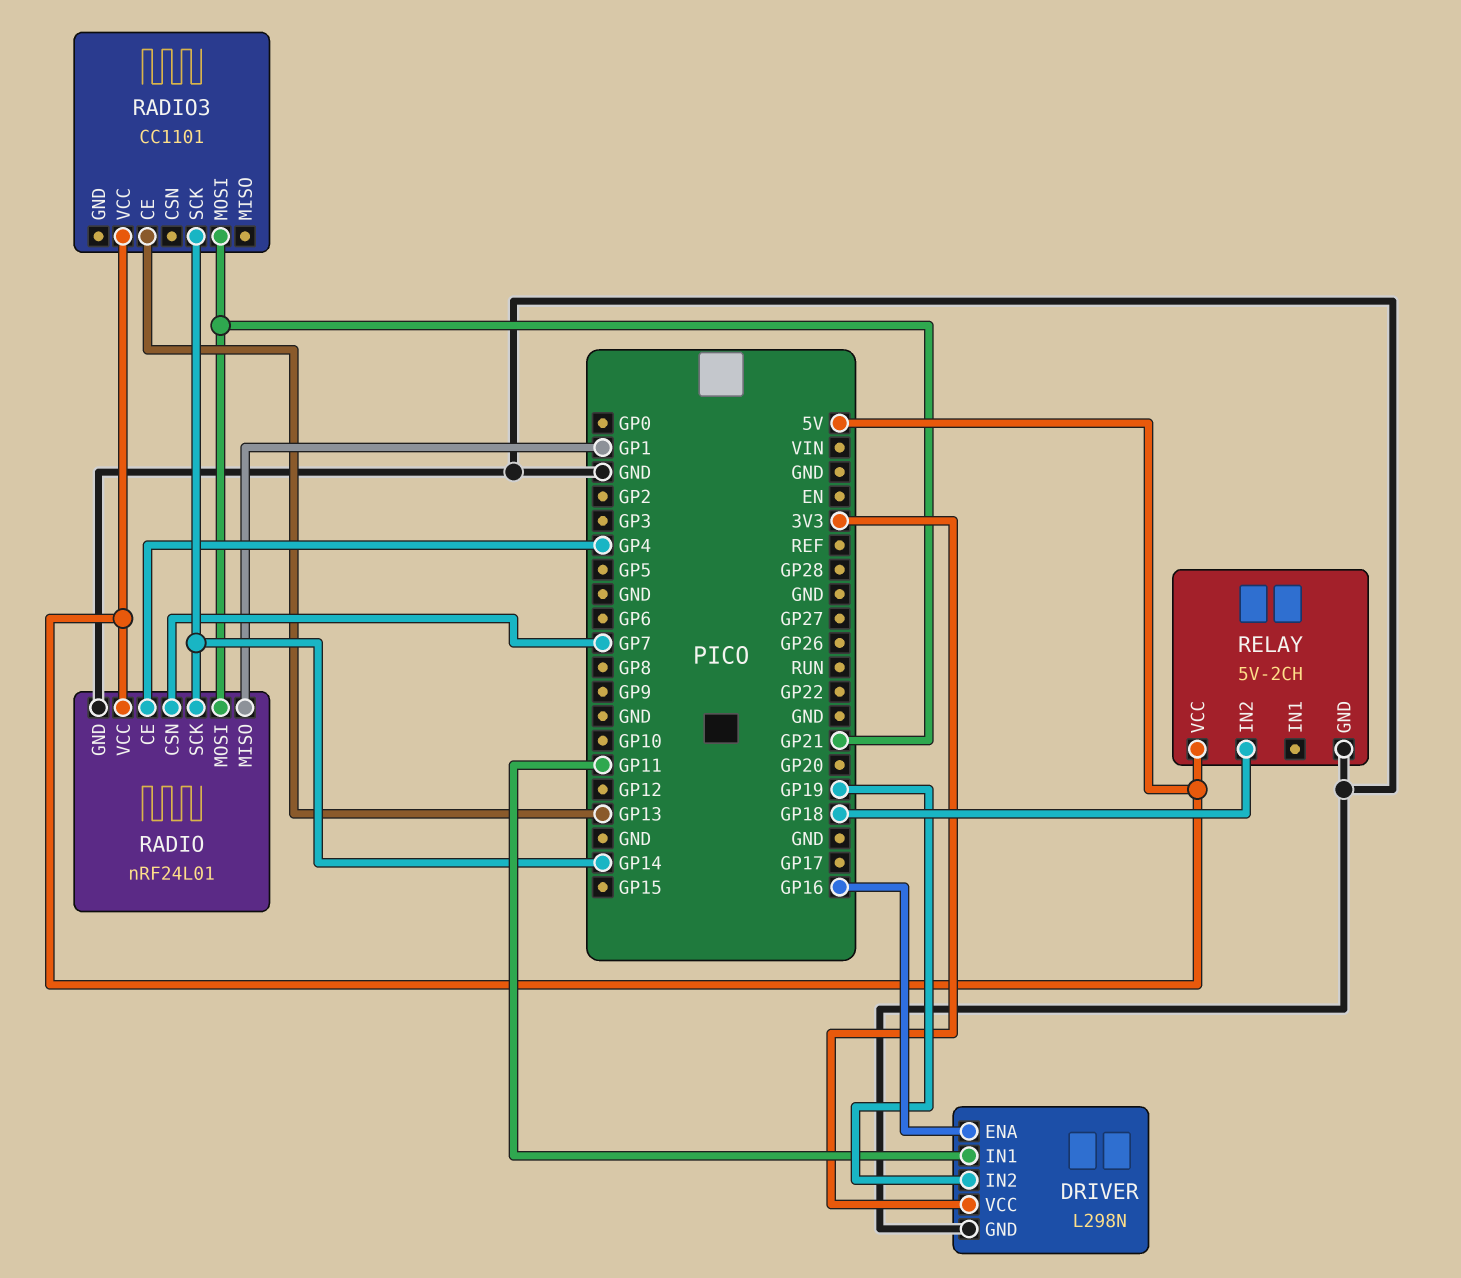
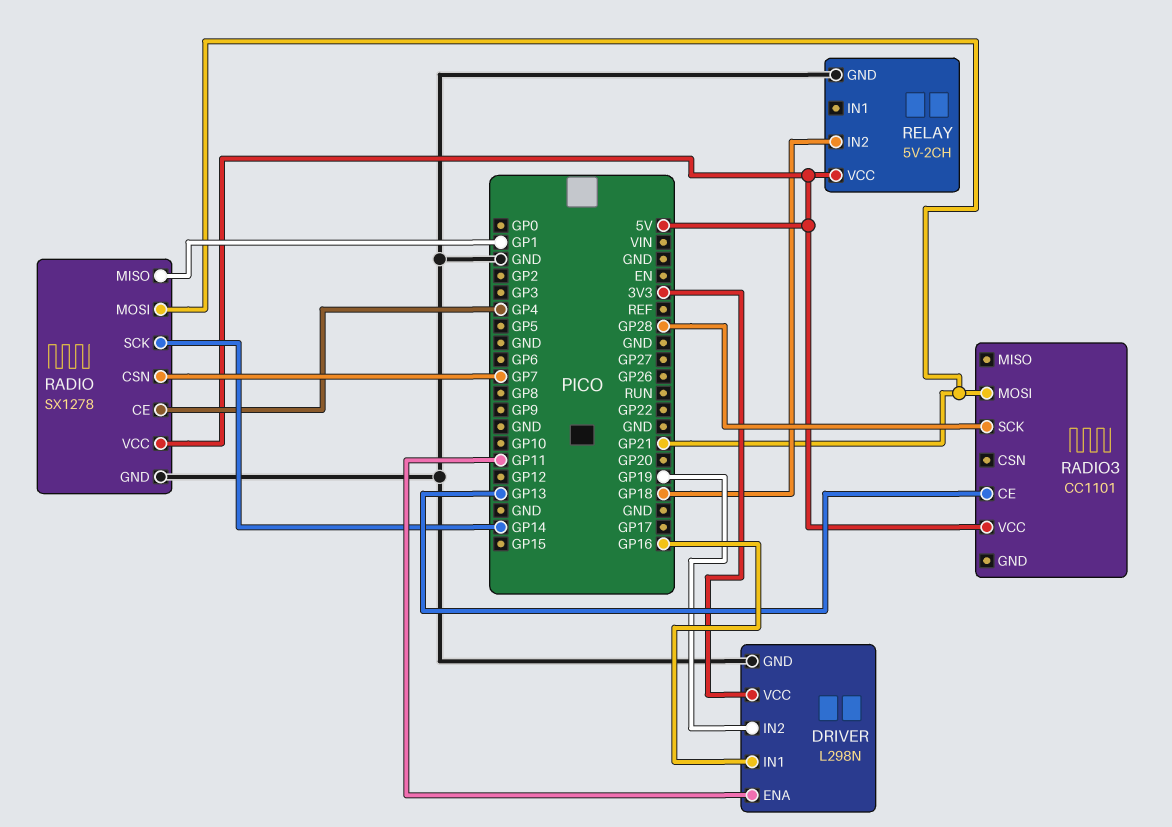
DRIVER pin ENA: GP16 -> GP11
DRIVER pin IN1: GP11 -> GP16
RADIO: nRF24L01 -> SX1278
RADIO3 pin SCK: GP14 -> GP28

